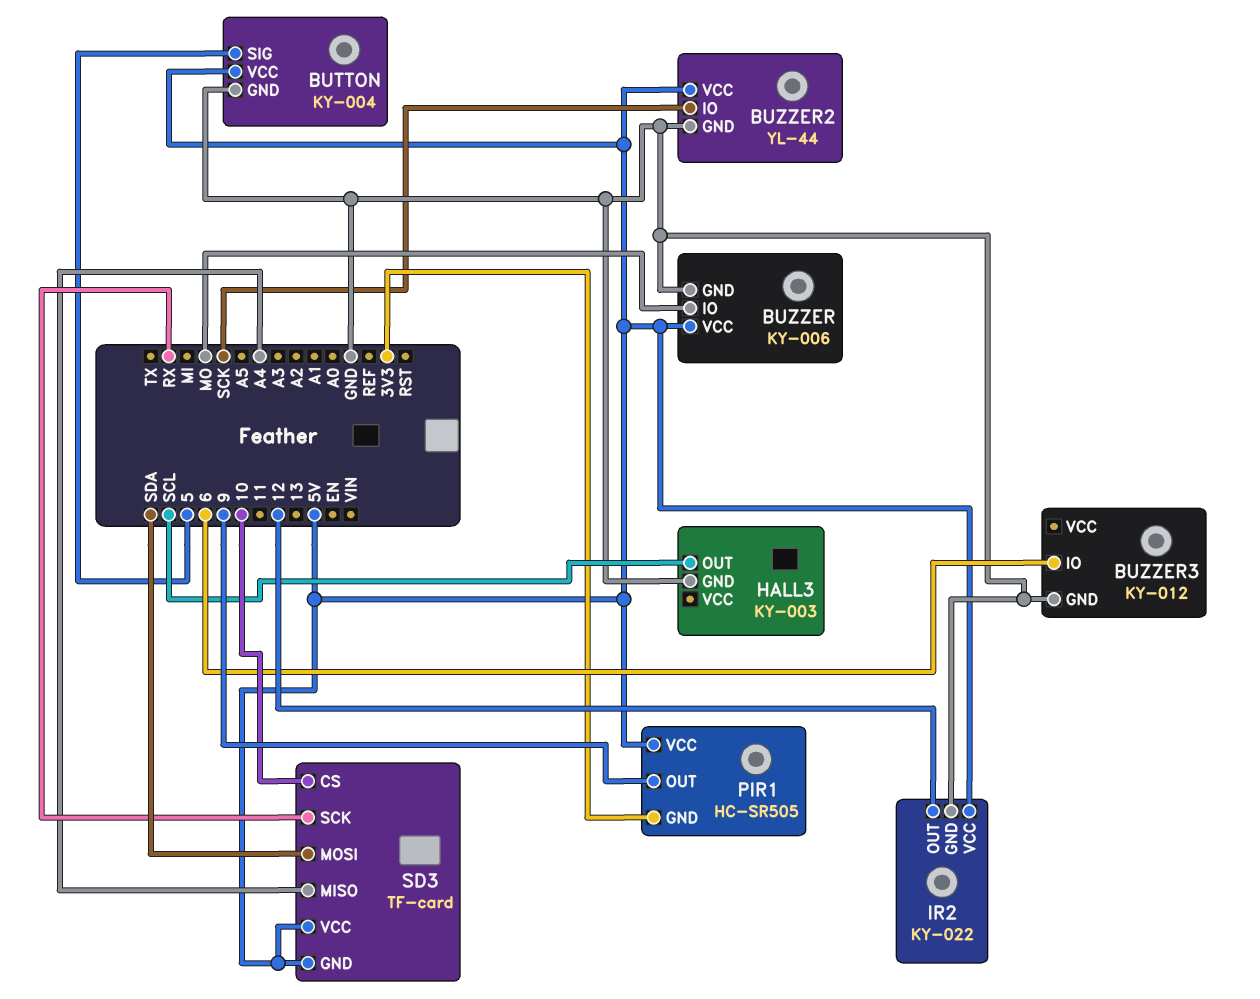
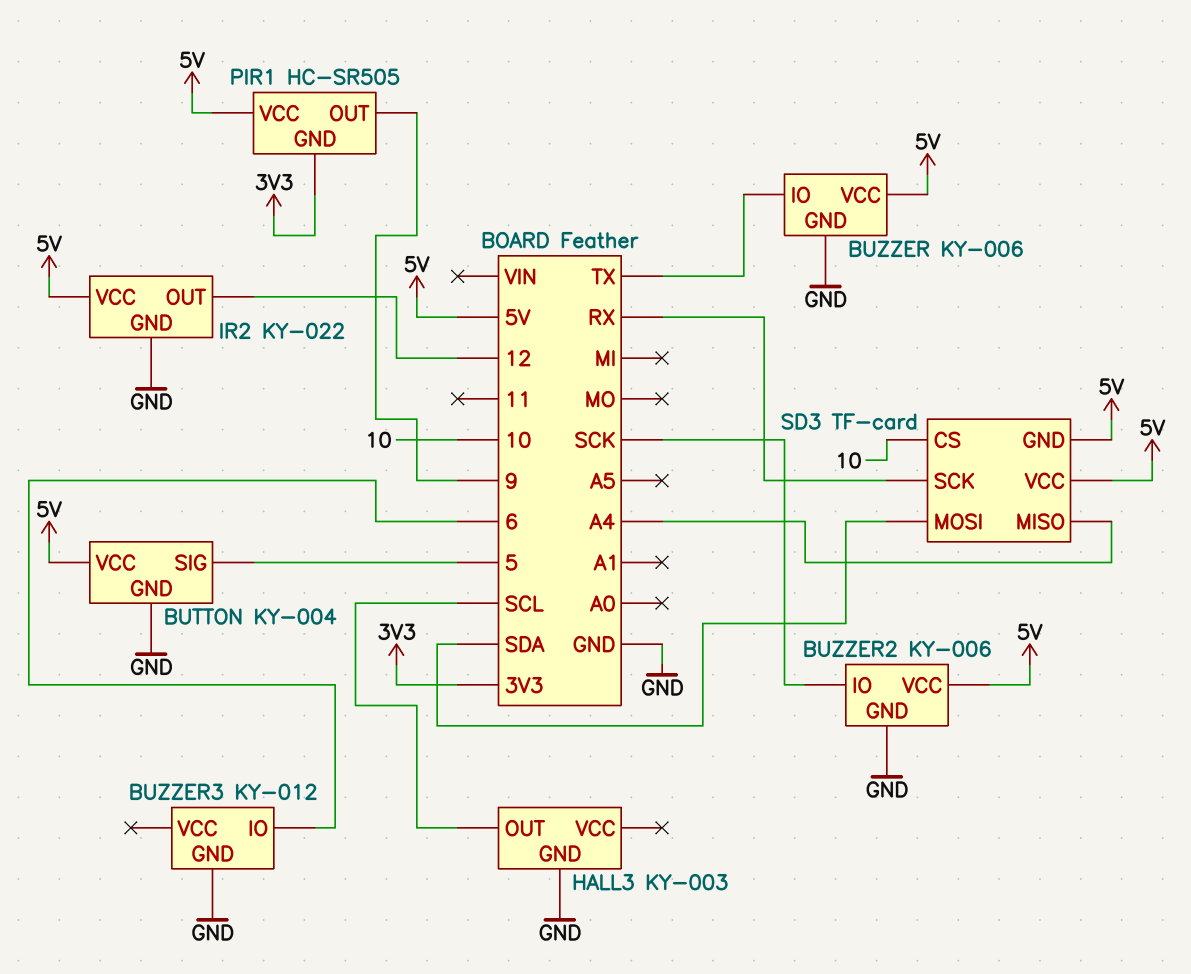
BUZZER pin IO: MO -> TX
BUZZER2: YL-44 -> KY-006

